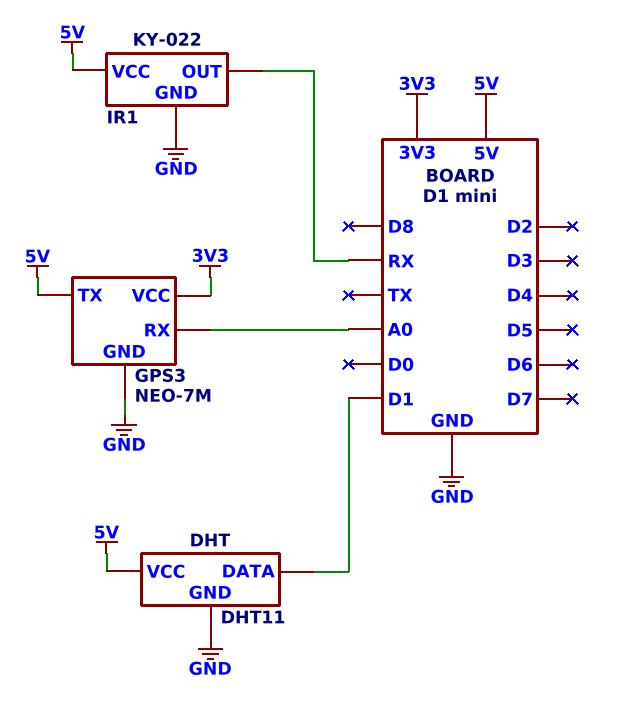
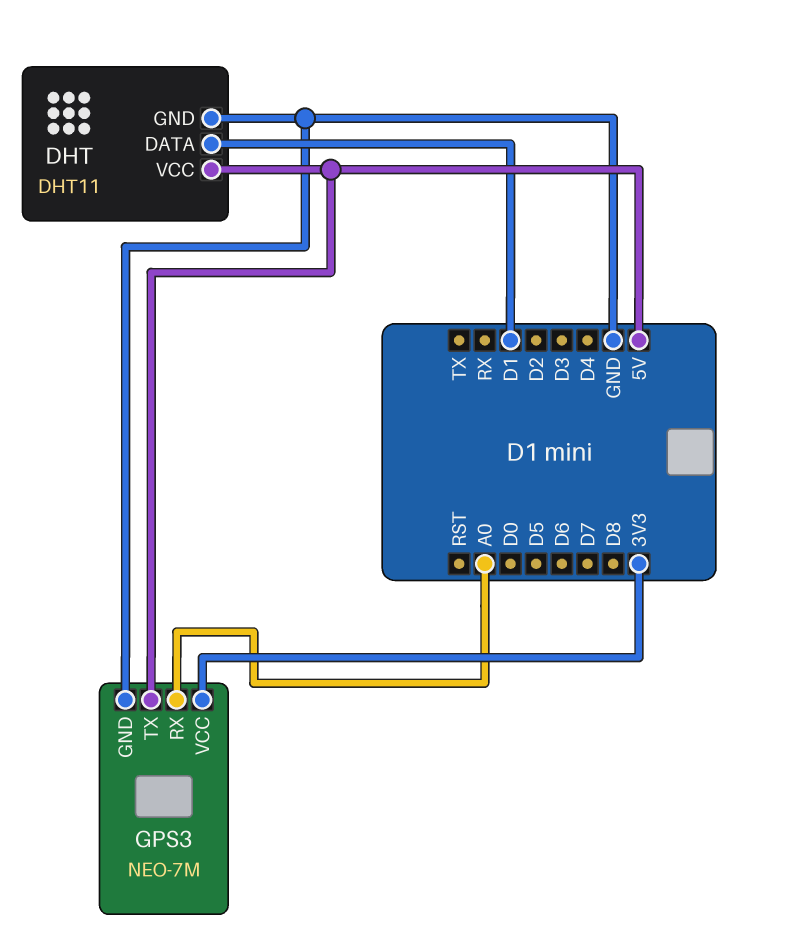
IR1: KY-022 -> none
IR1 pin GND: GND -> none
IR1 pin OUT: RX -> none
IR1 pin VCC: 5V -> none

